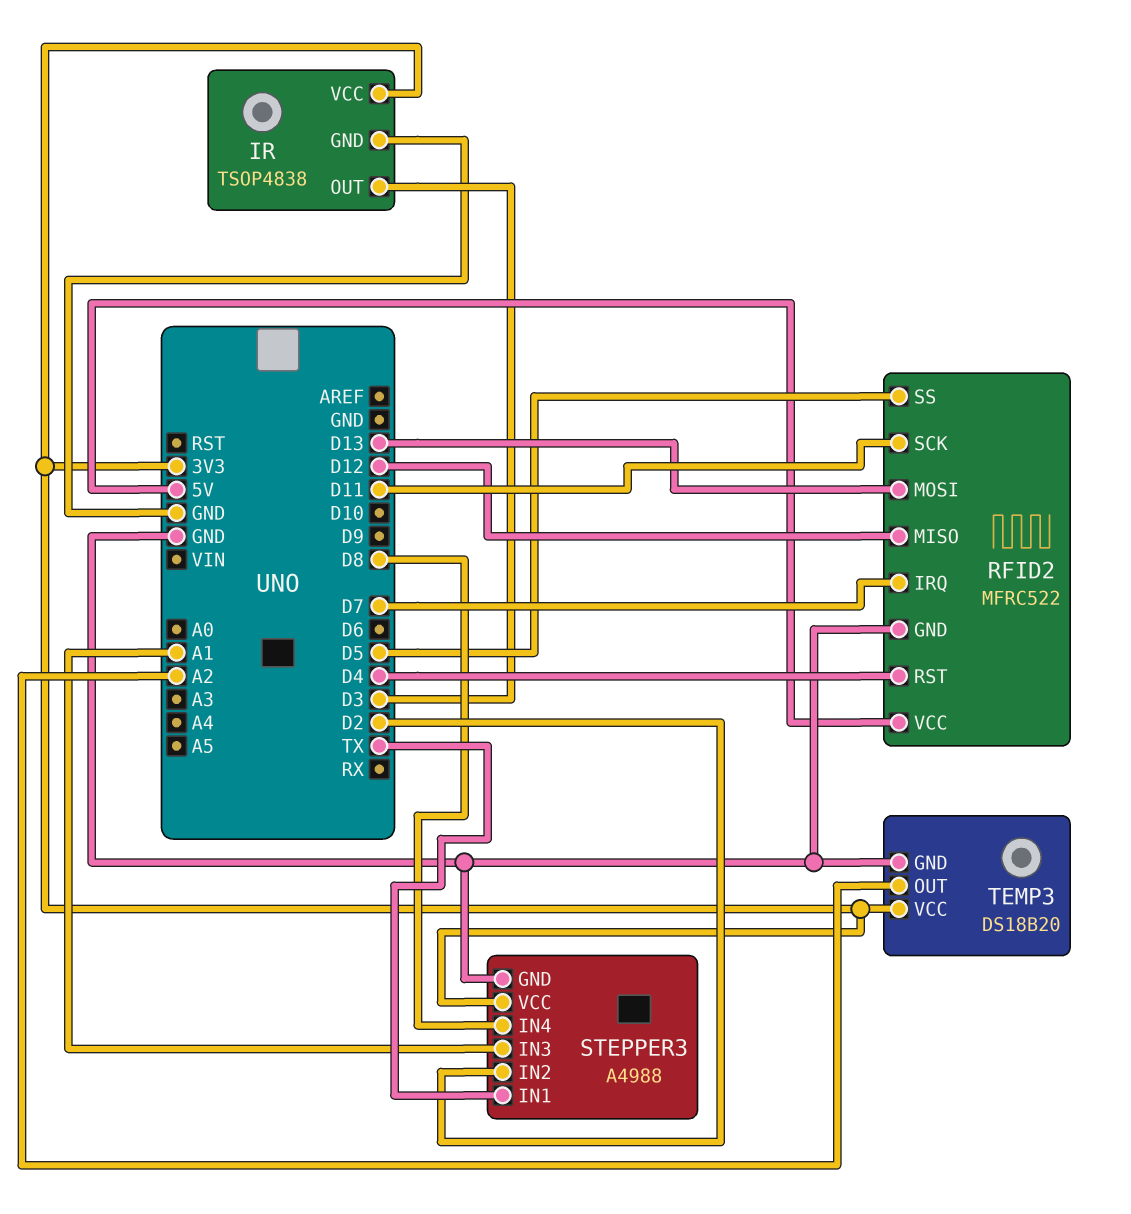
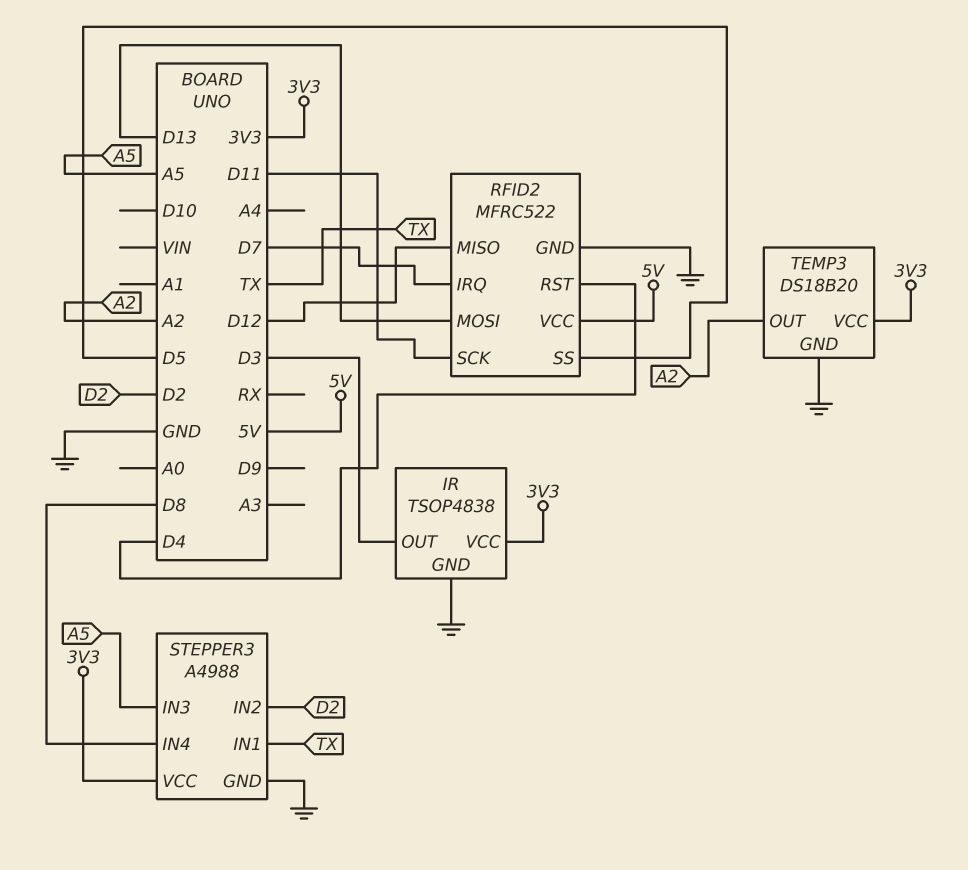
STEPPER3 pin IN3: A1 -> A5

